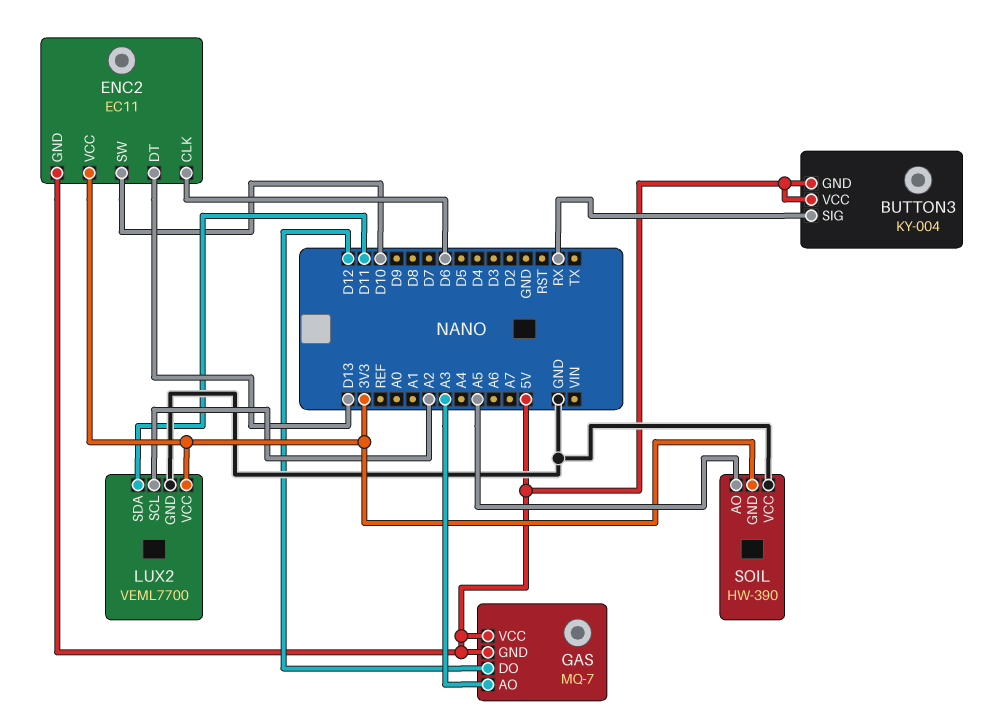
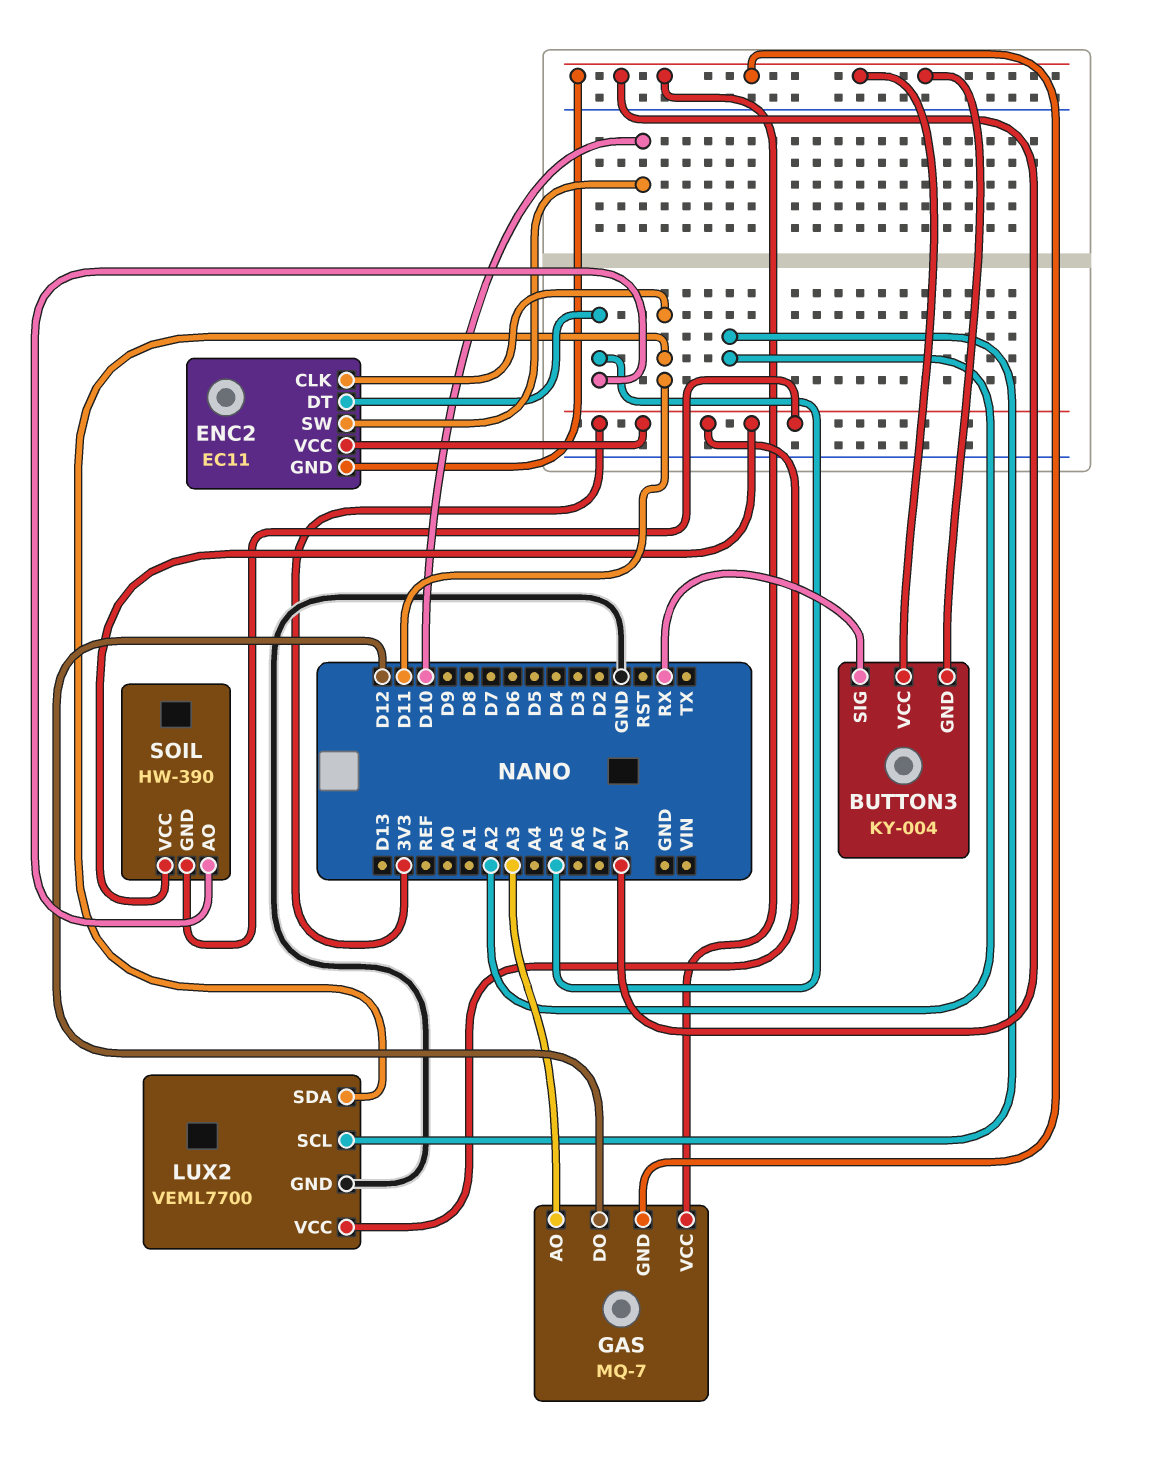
ENC2 pin CLK: D6 -> D11
ENC2 pin DT: D13 -> A5
SOIL pin VCC: GND -> 3V3

